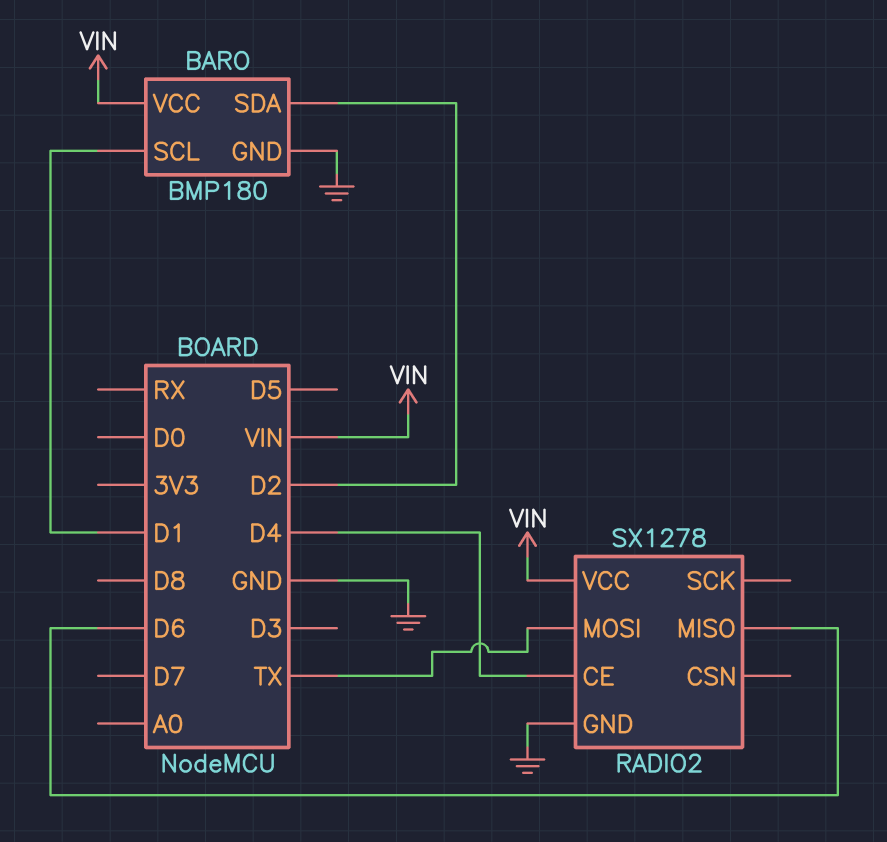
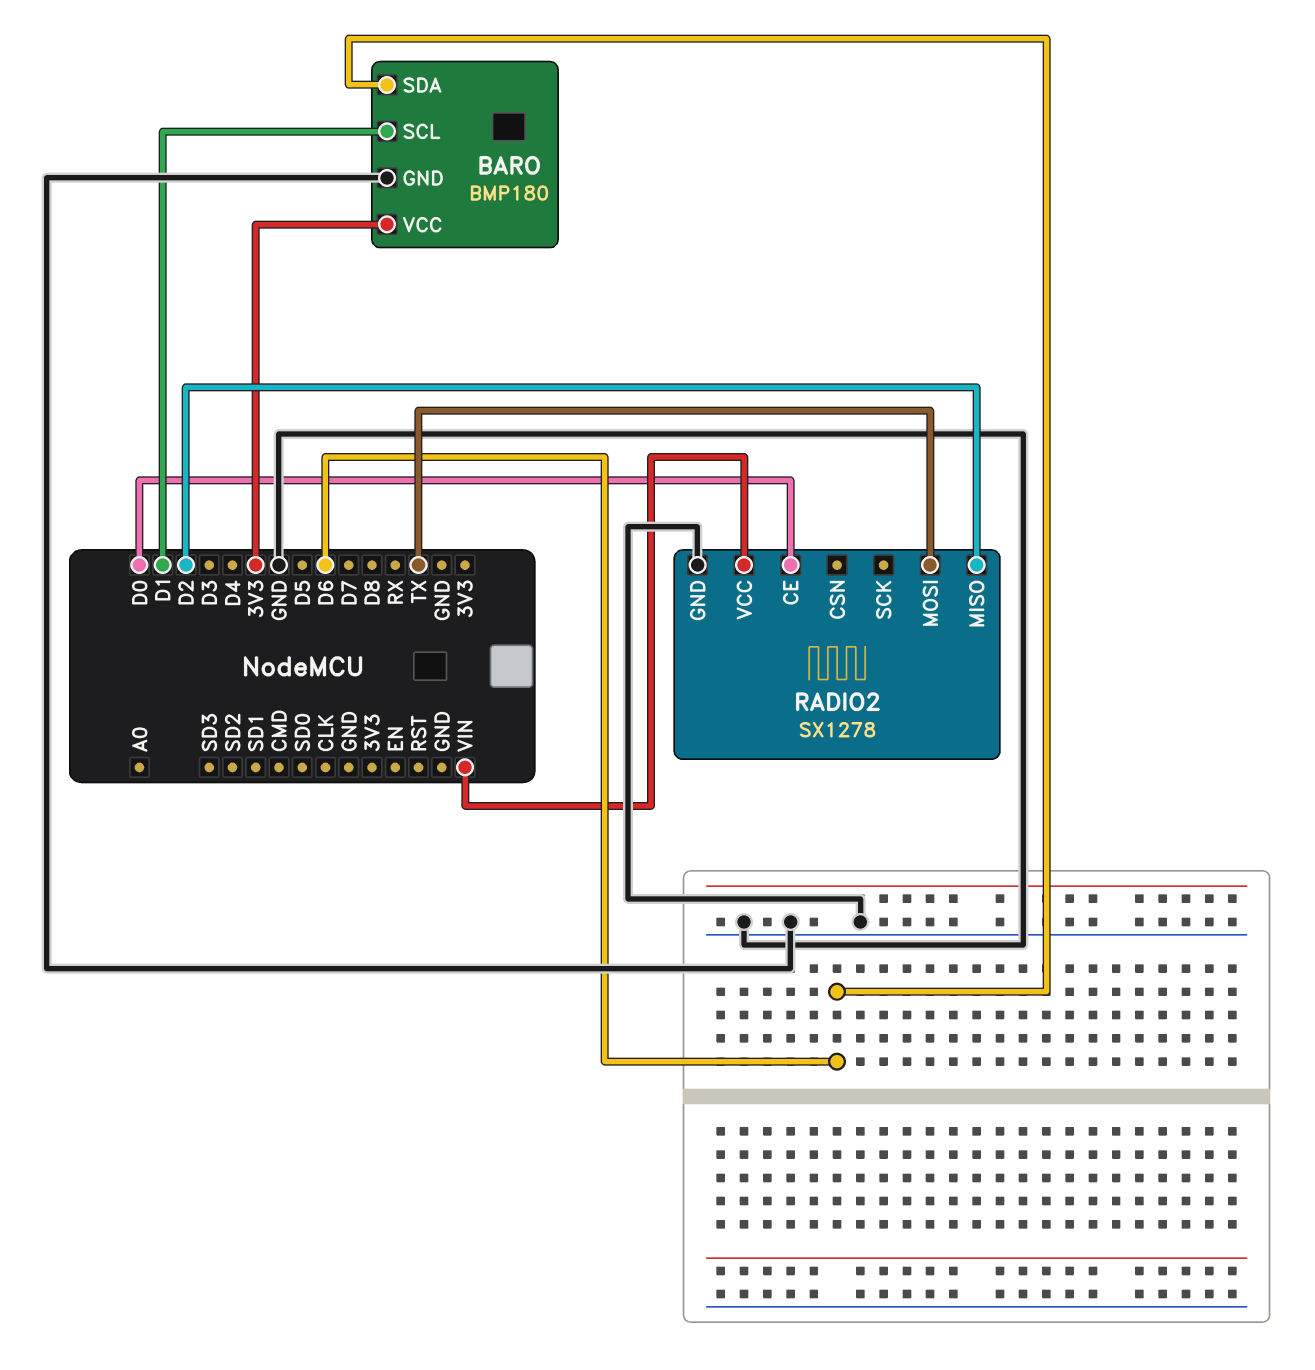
BARO pin SDA: D2 -> D6
BARO pin VCC: VIN -> 3V3
RADIO2 pin CE: D4 -> D0
RADIO2 pin MISO: D6 -> D2

